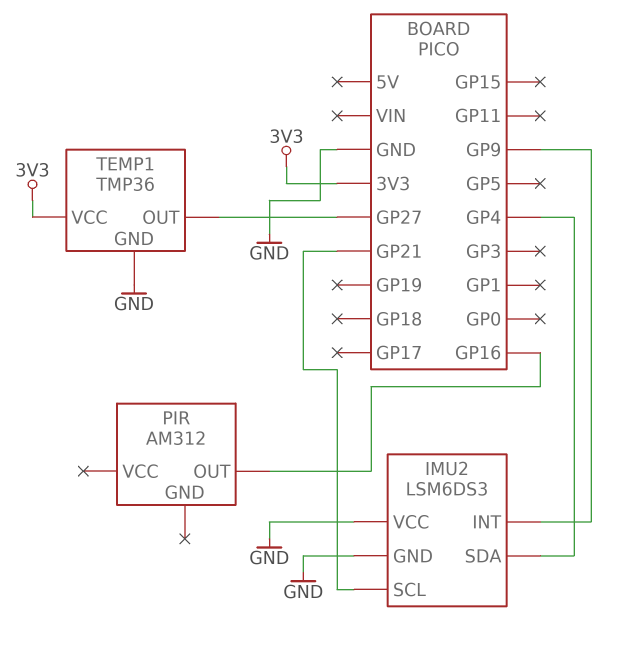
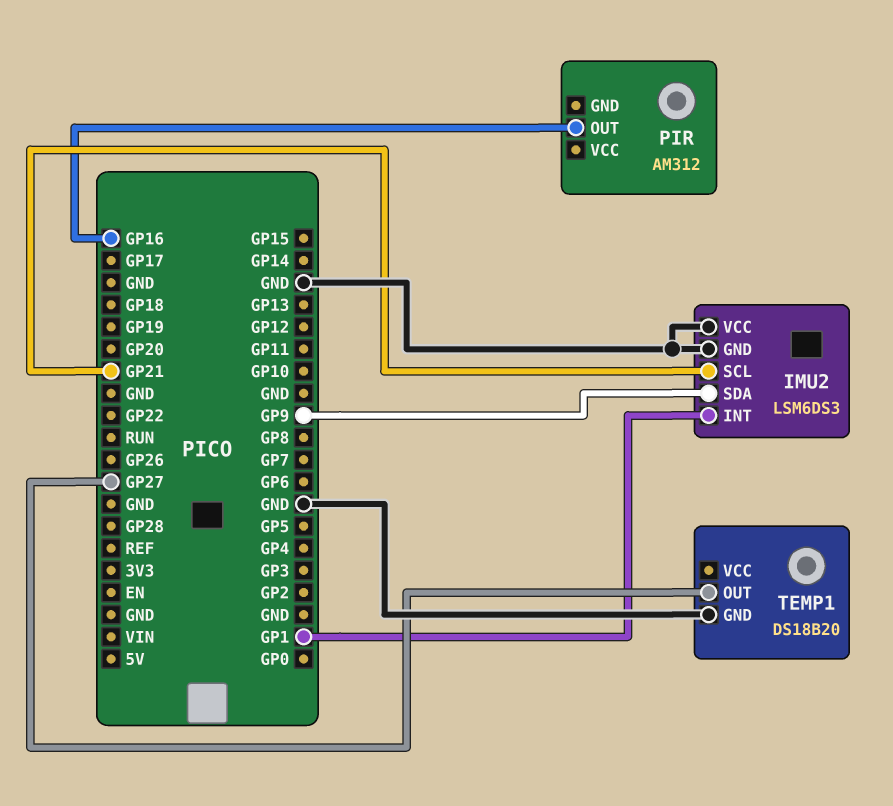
IMU2 pin INT: GP9 -> GP1
IMU2 pin SDA: GP4 -> GP9
TEMP1: TMP36 -> DS18B20
TEMP1 pin VCC: 3V3 -> none

